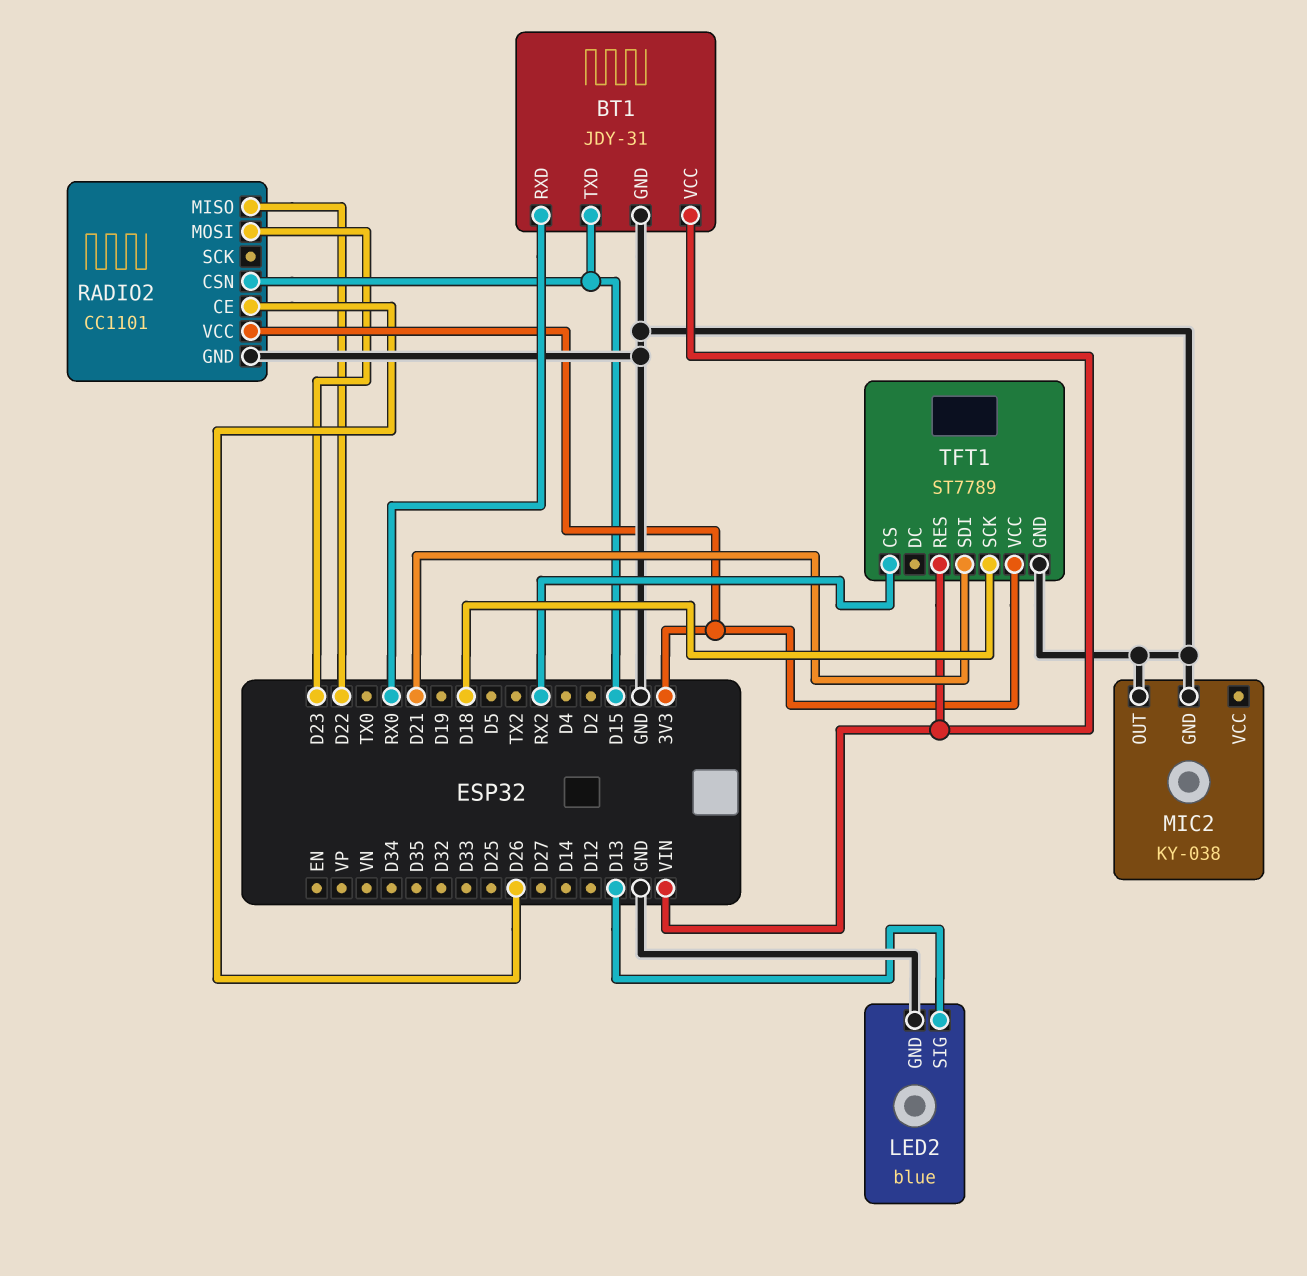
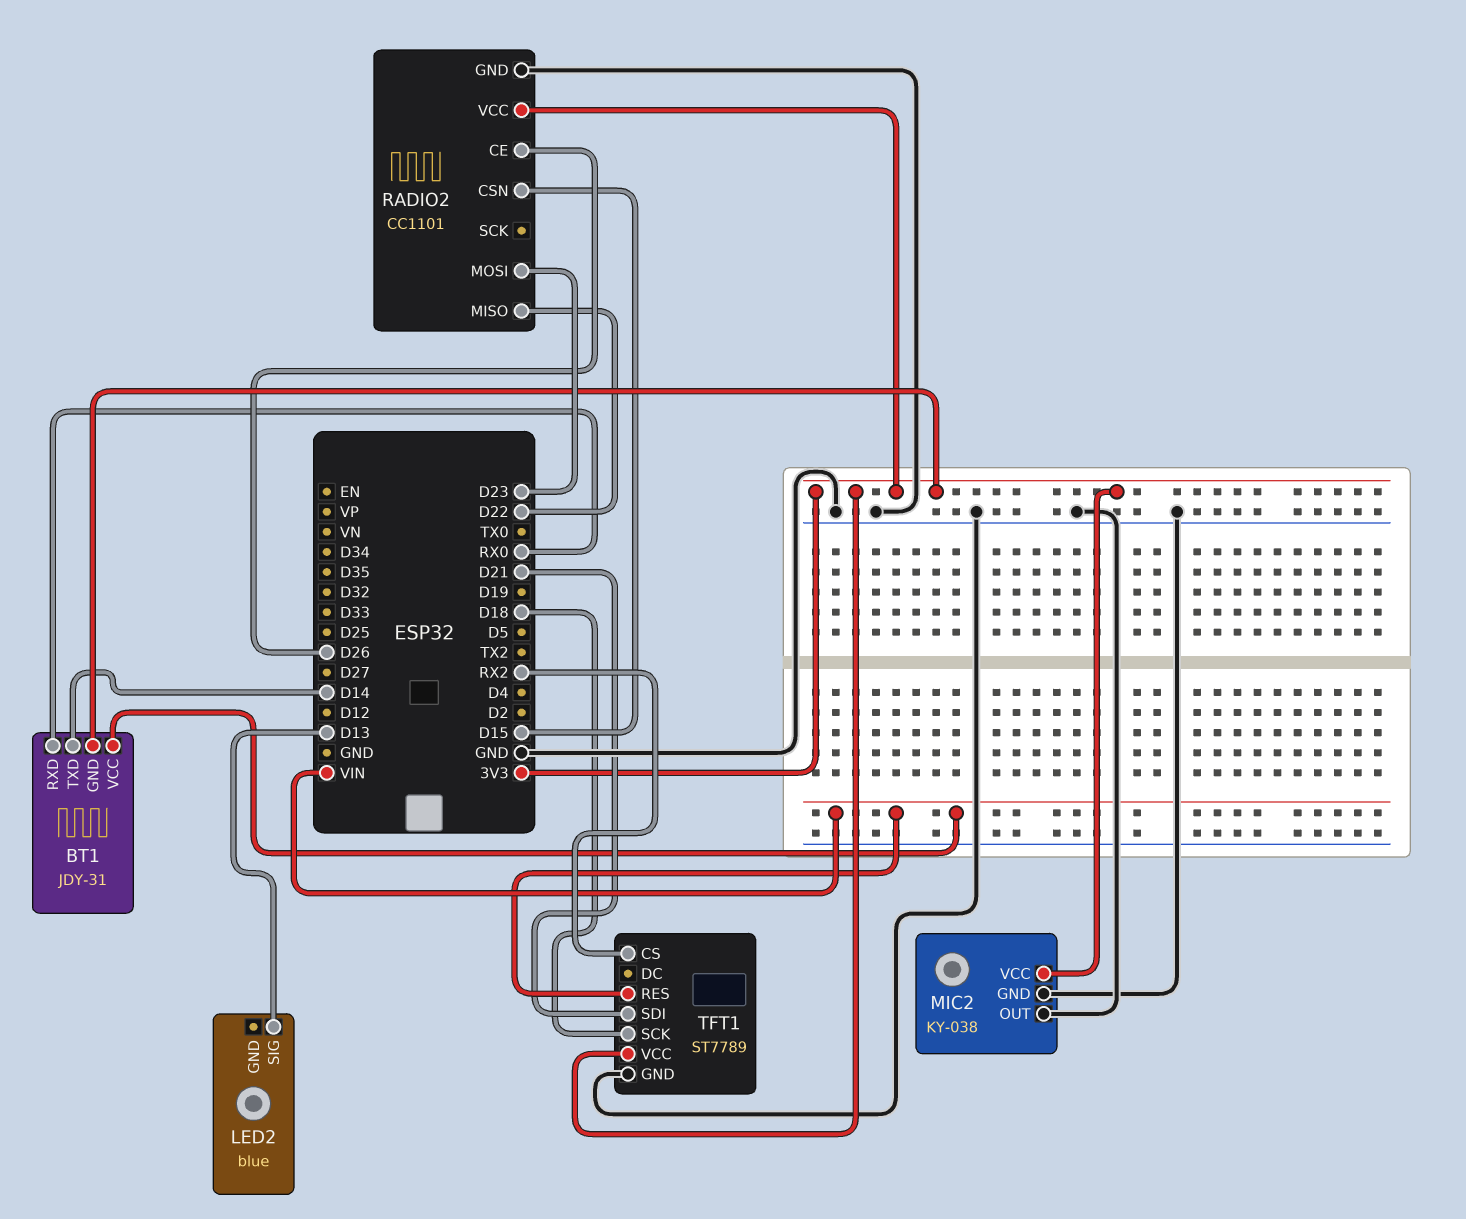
BT1 pin GND: GND -> 3V3
BT1 pin TXD: D15 -> D14
LED2 pin GND: GND -> none
MIC2 pin VCC: none -> 3V3

